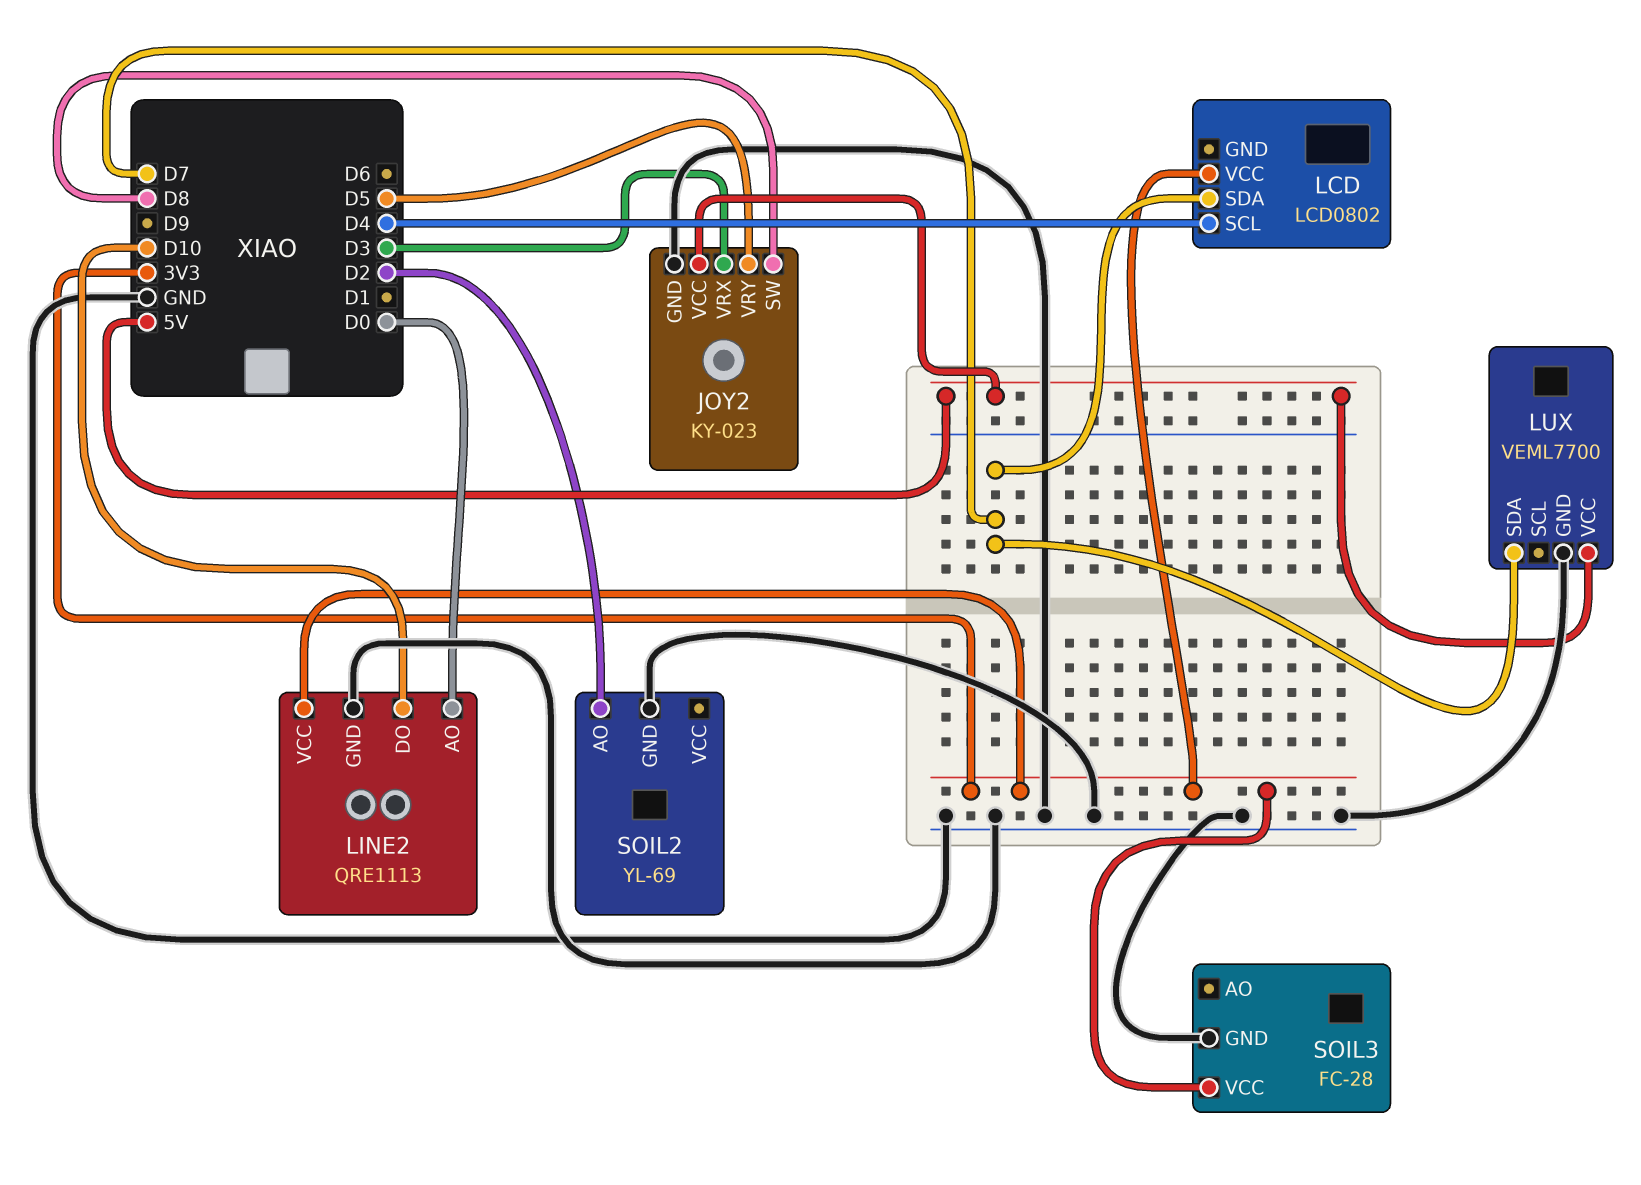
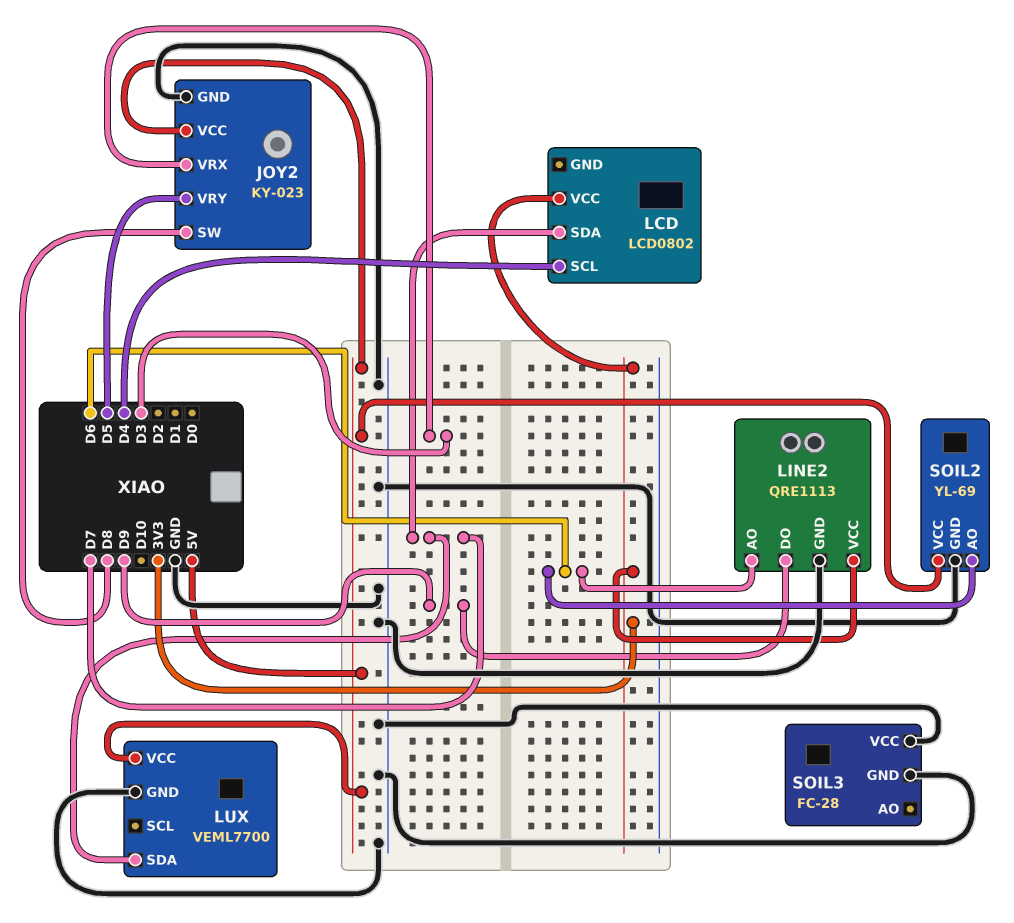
LINE2 pin AO: D0 -> D6
LINE2 pin DO: D10 -> D9
SOIL2 pin AO: D2 -> D6
SOIL2 pin VCC: none -> 5V
SOIL3 pin VCC: 3V3 -> GND

